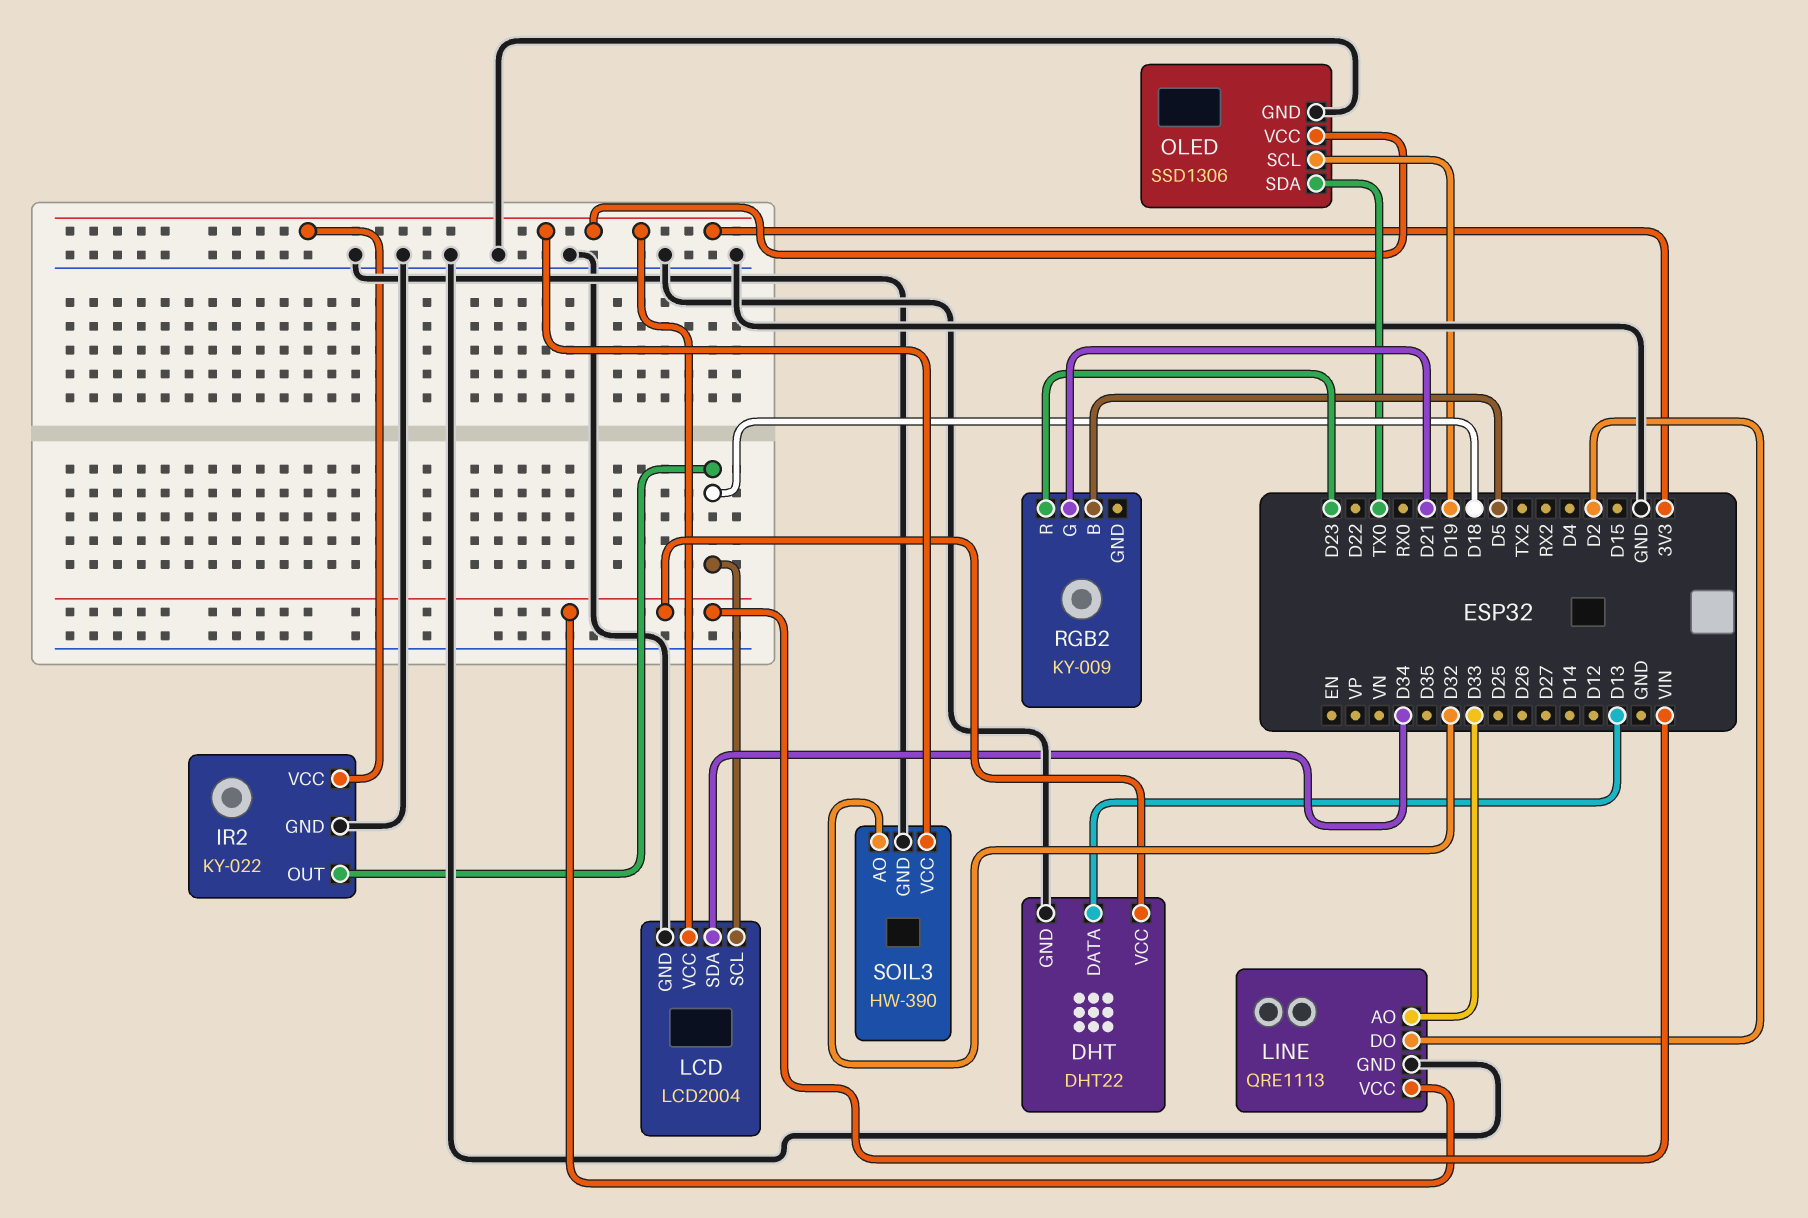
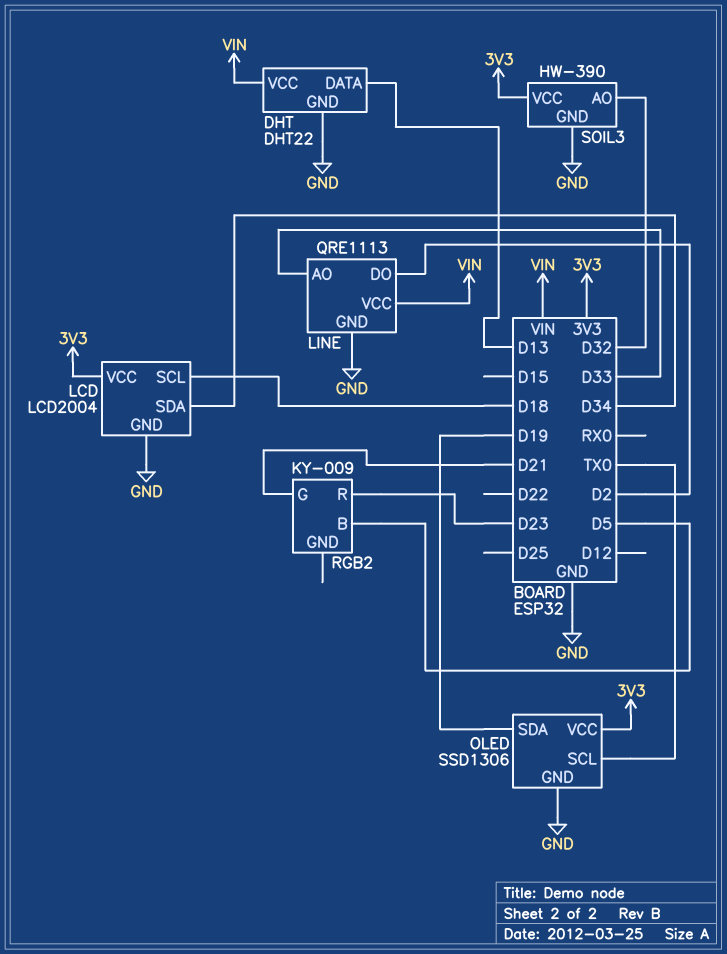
IR2: KY-022 -> none
IR2 pin GND: GND -> none
IR2 pin OUT: D18 -> none
IR2 pin VCC: 3V3 -> none
OLED pin SCL: D19 -> TX0
OLED pin SDA: TX0 -> D19

